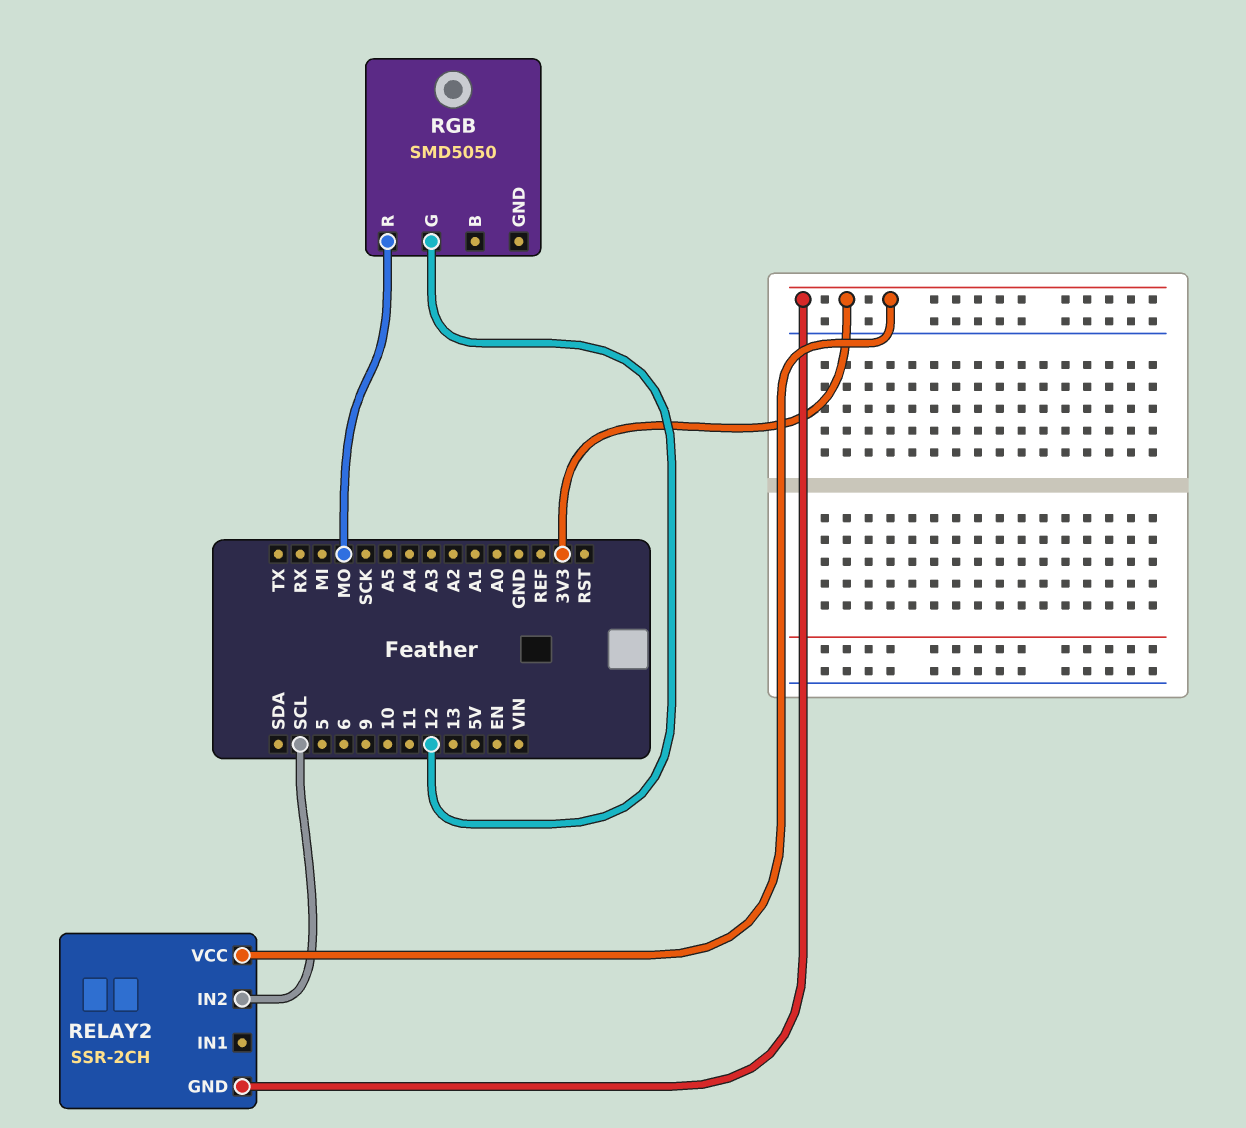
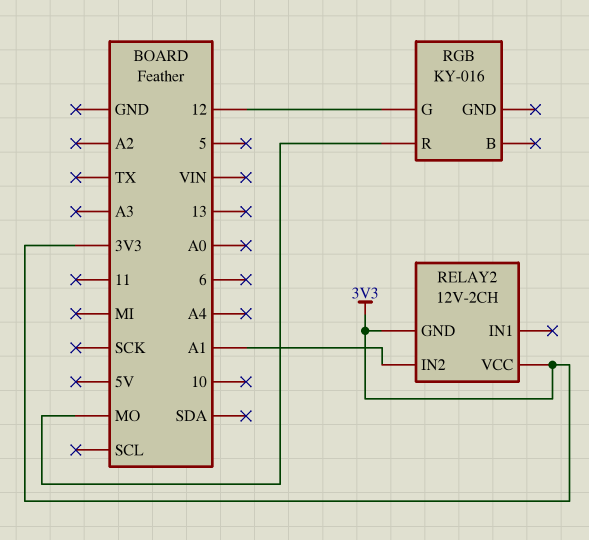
RELAY2: SSR-2CH -> 12V-2CH
RELAY2 pin IN2: SCL -> A1
RGB: SMD5050 -> KY-016

